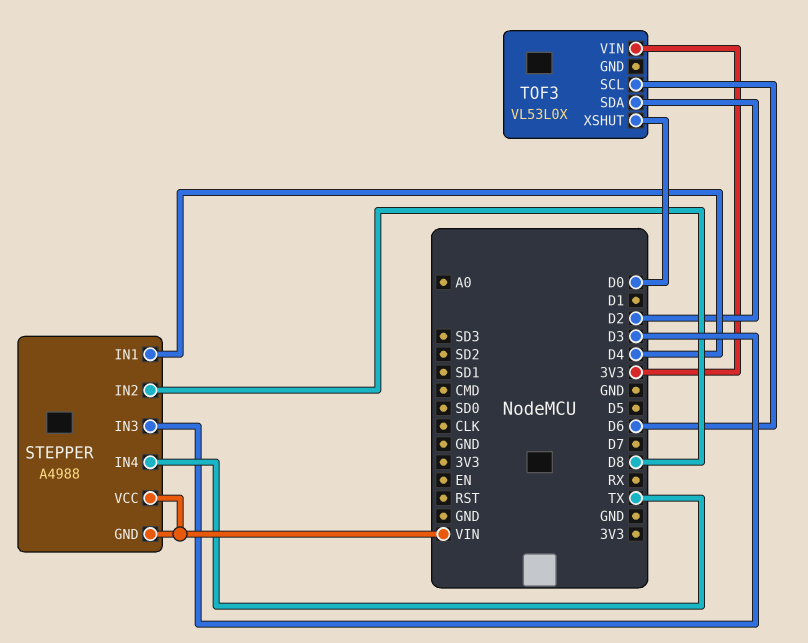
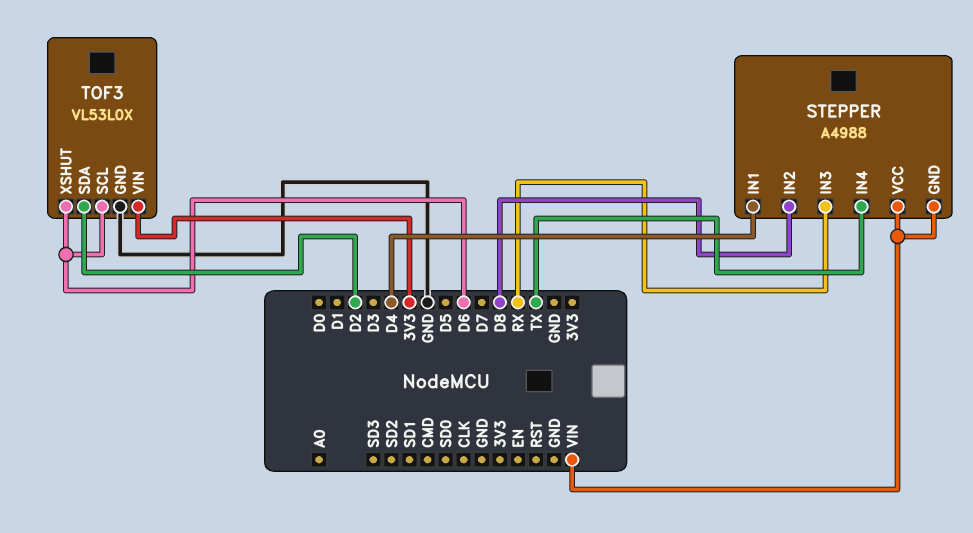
STEPPER pin IN3: D3 -> RX
TOF3 pin GND: none -> GND
TOF3 pin XSHUT: D0 -> D6

